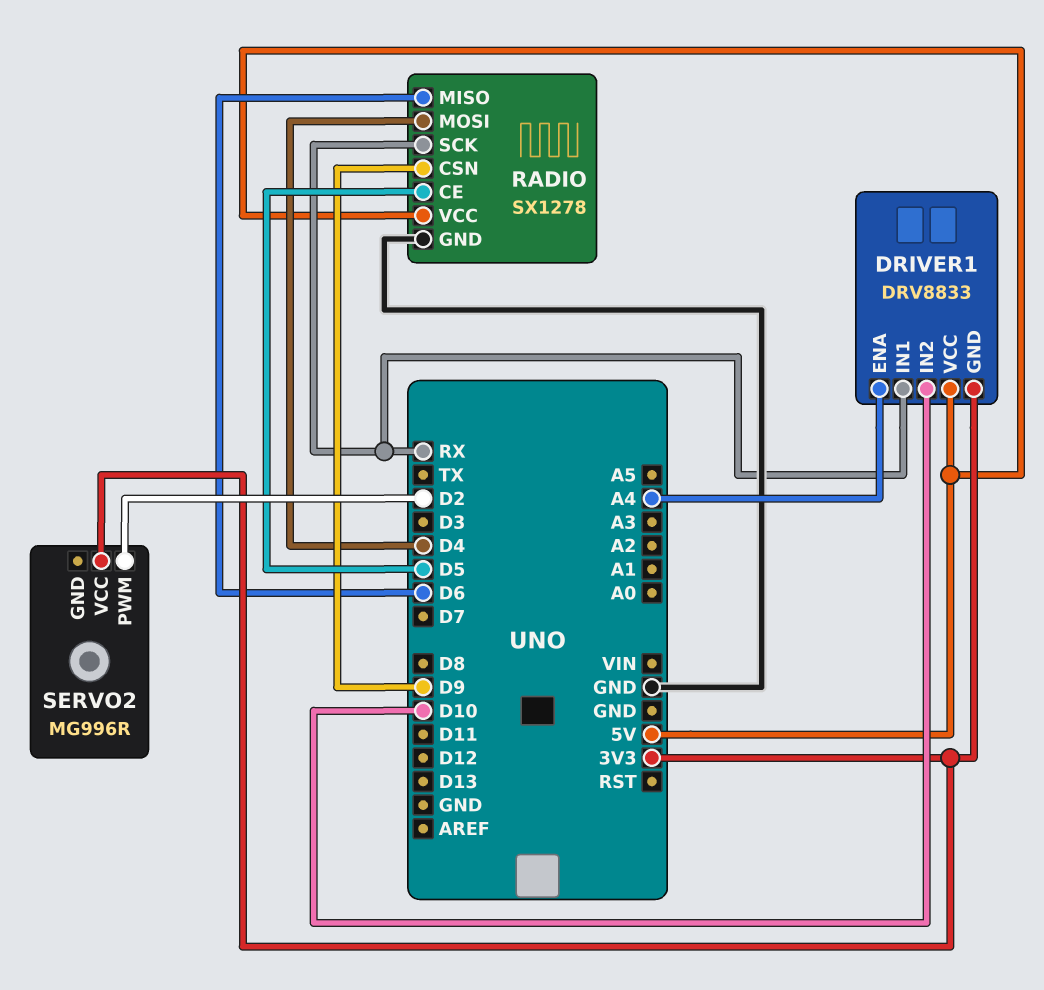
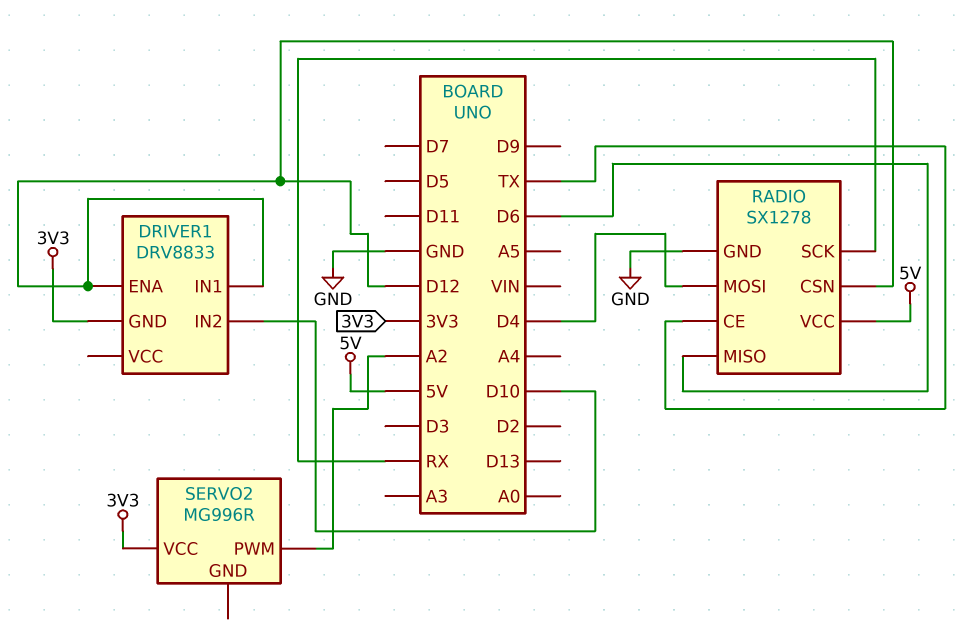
DRIVER1 pin ENA: A4 -> D12
DRIVER1 pin IN1: RX -> D12
DRIVER1 pin VCC: 5V -> none
RADIO pin CE: D5 -> TX
RADIO pin CSN: D9 -> D12
SERVO2 pin PWM: D2 -> A2

